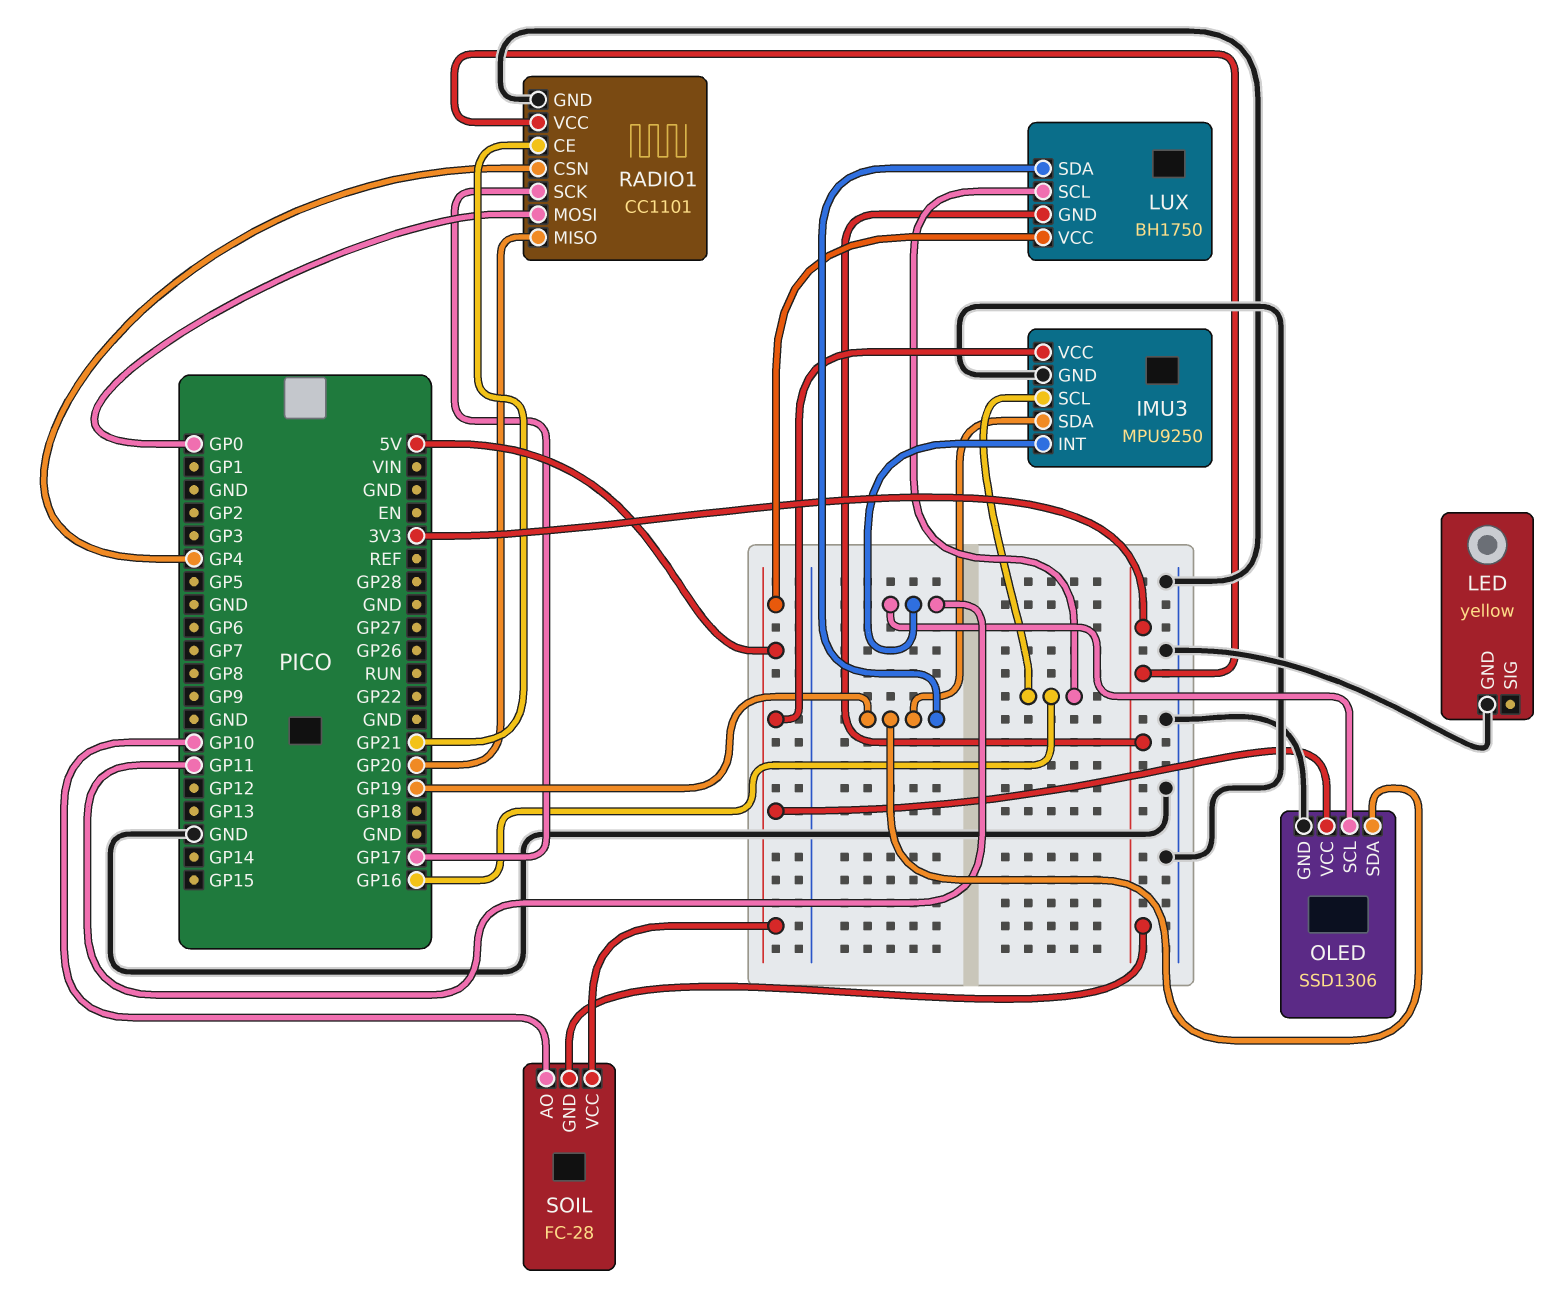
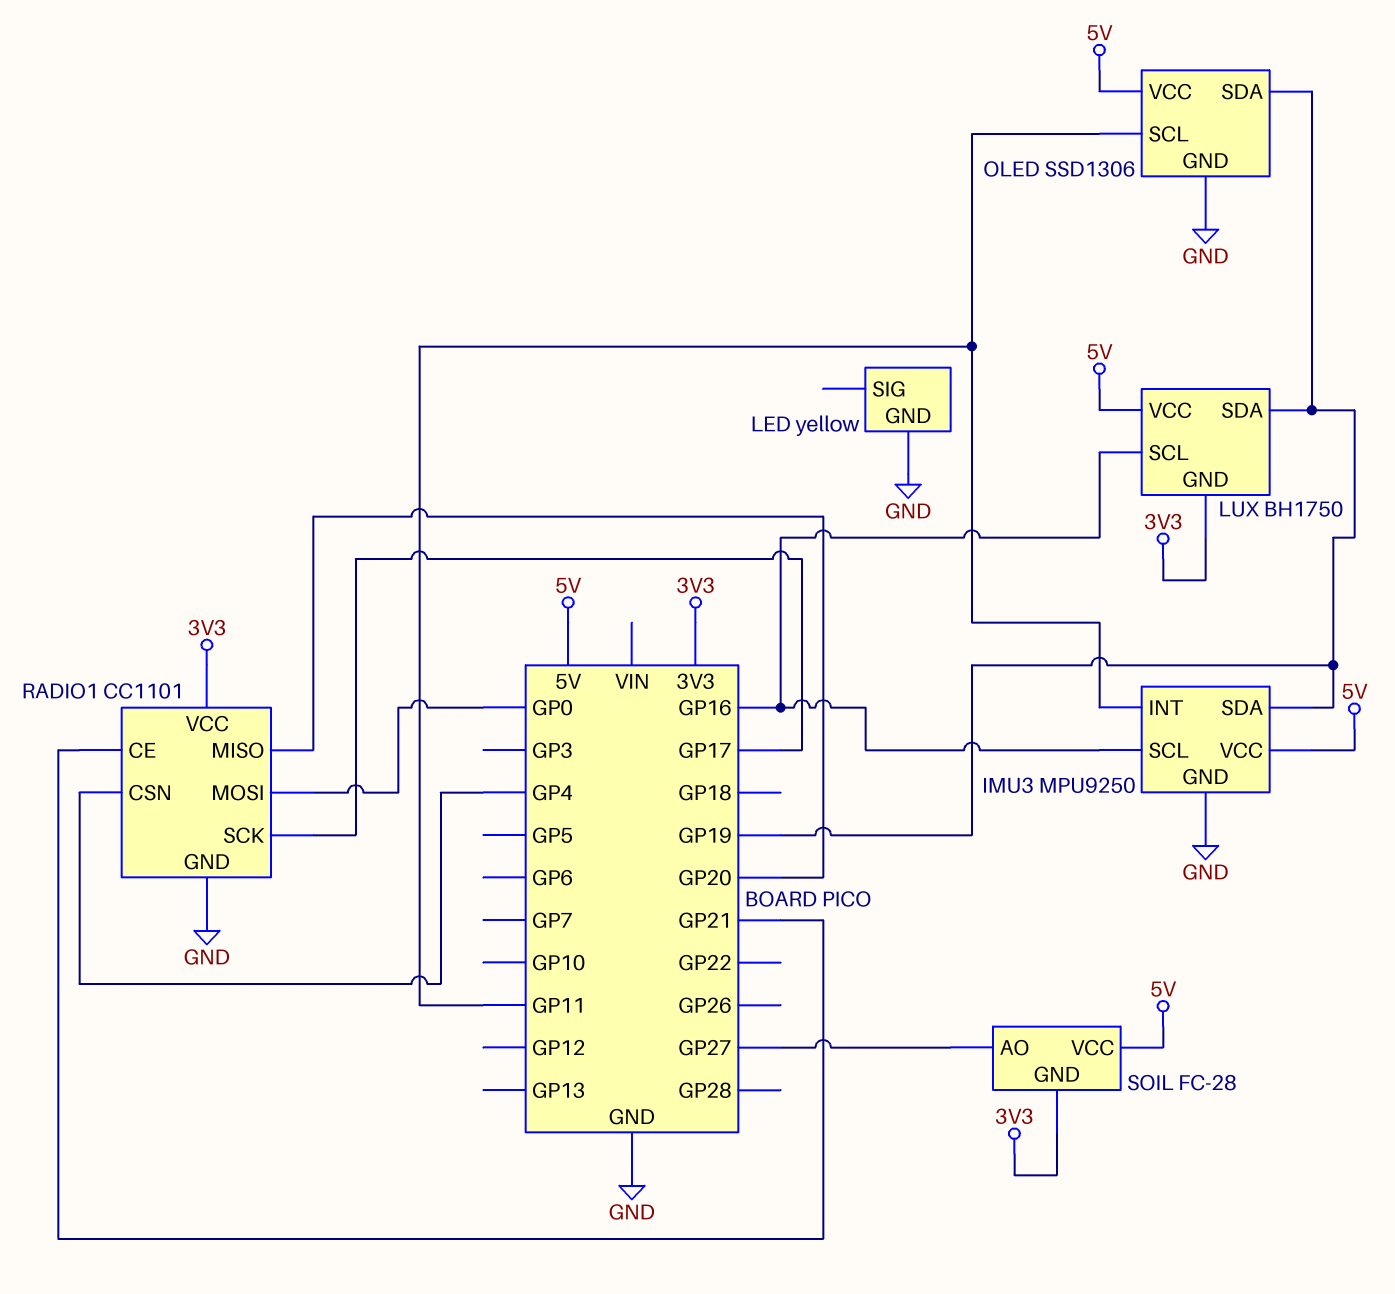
SOIL pin AO: GP10 -> GP27

